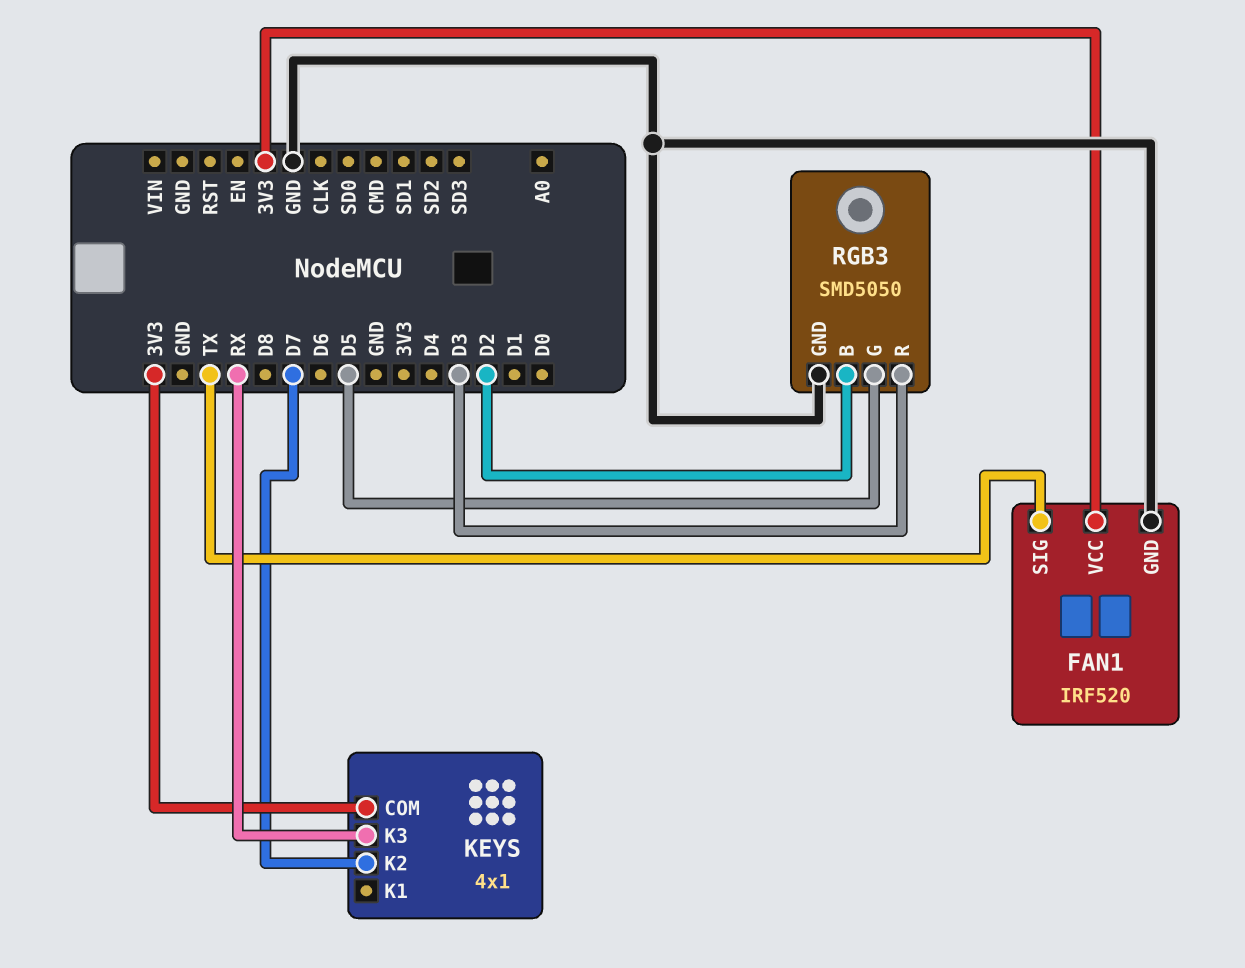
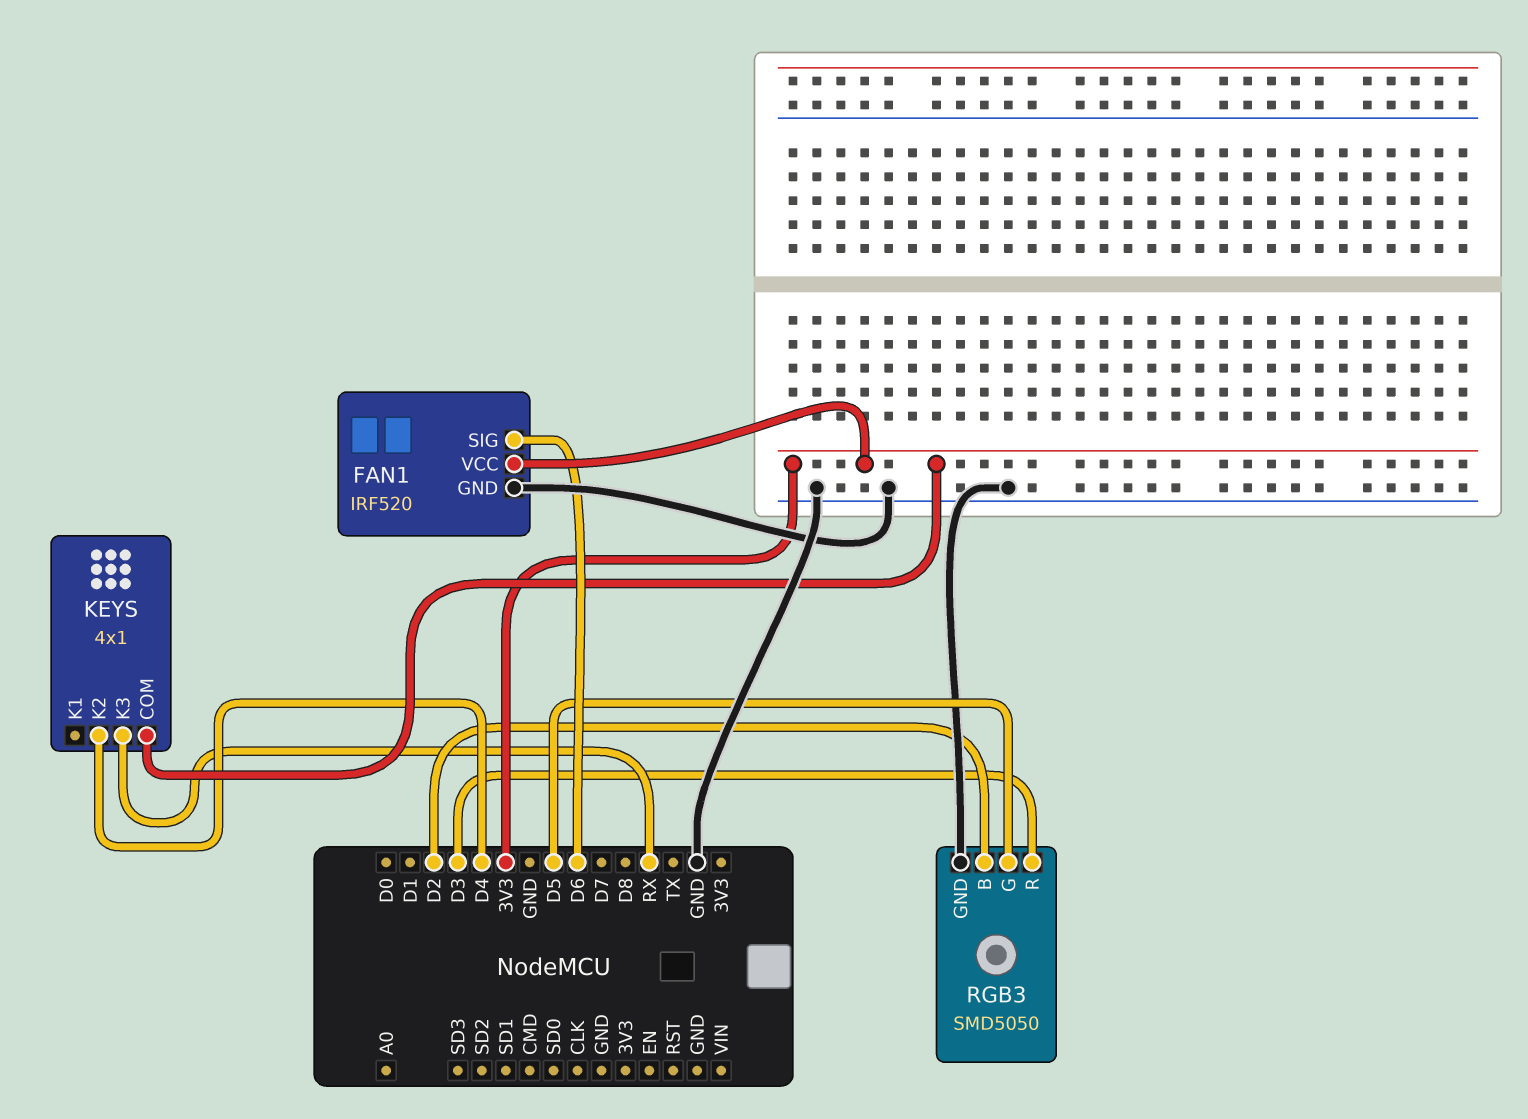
FAN1 pin SIG: TX -> D6
KEYS pin K2: D7 -> D4

